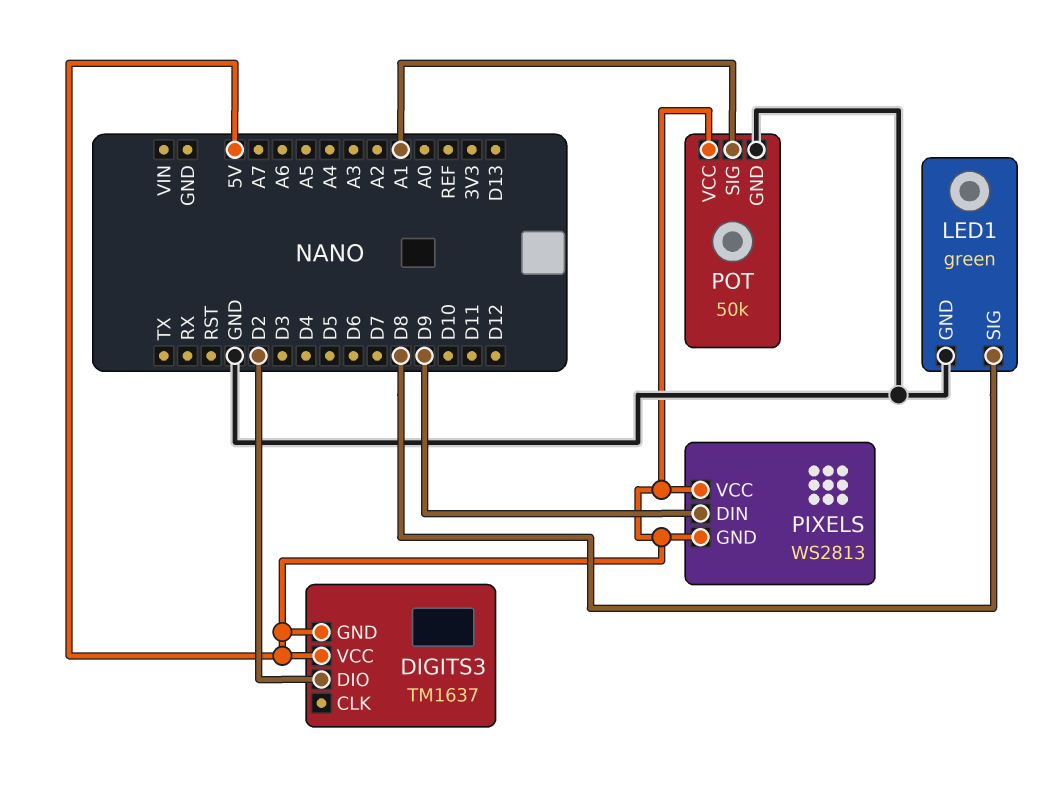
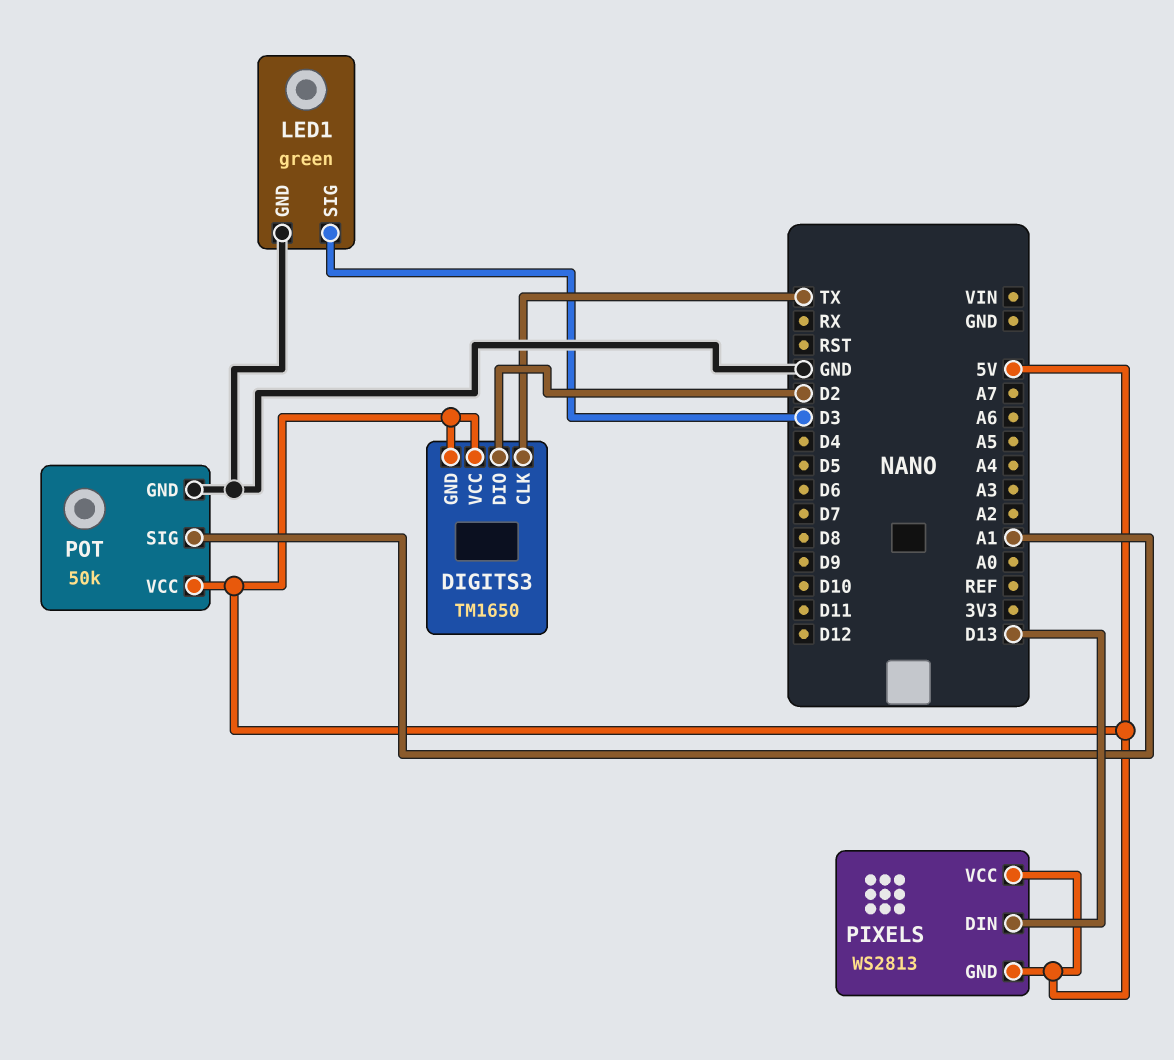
DIGITS3: TM1637 -> TM1650
DIGITS3 pin CLK: none -> TX
LED1 pin SIG: D8 -> D3
PIXELS pin DIN: D9 -> D13

